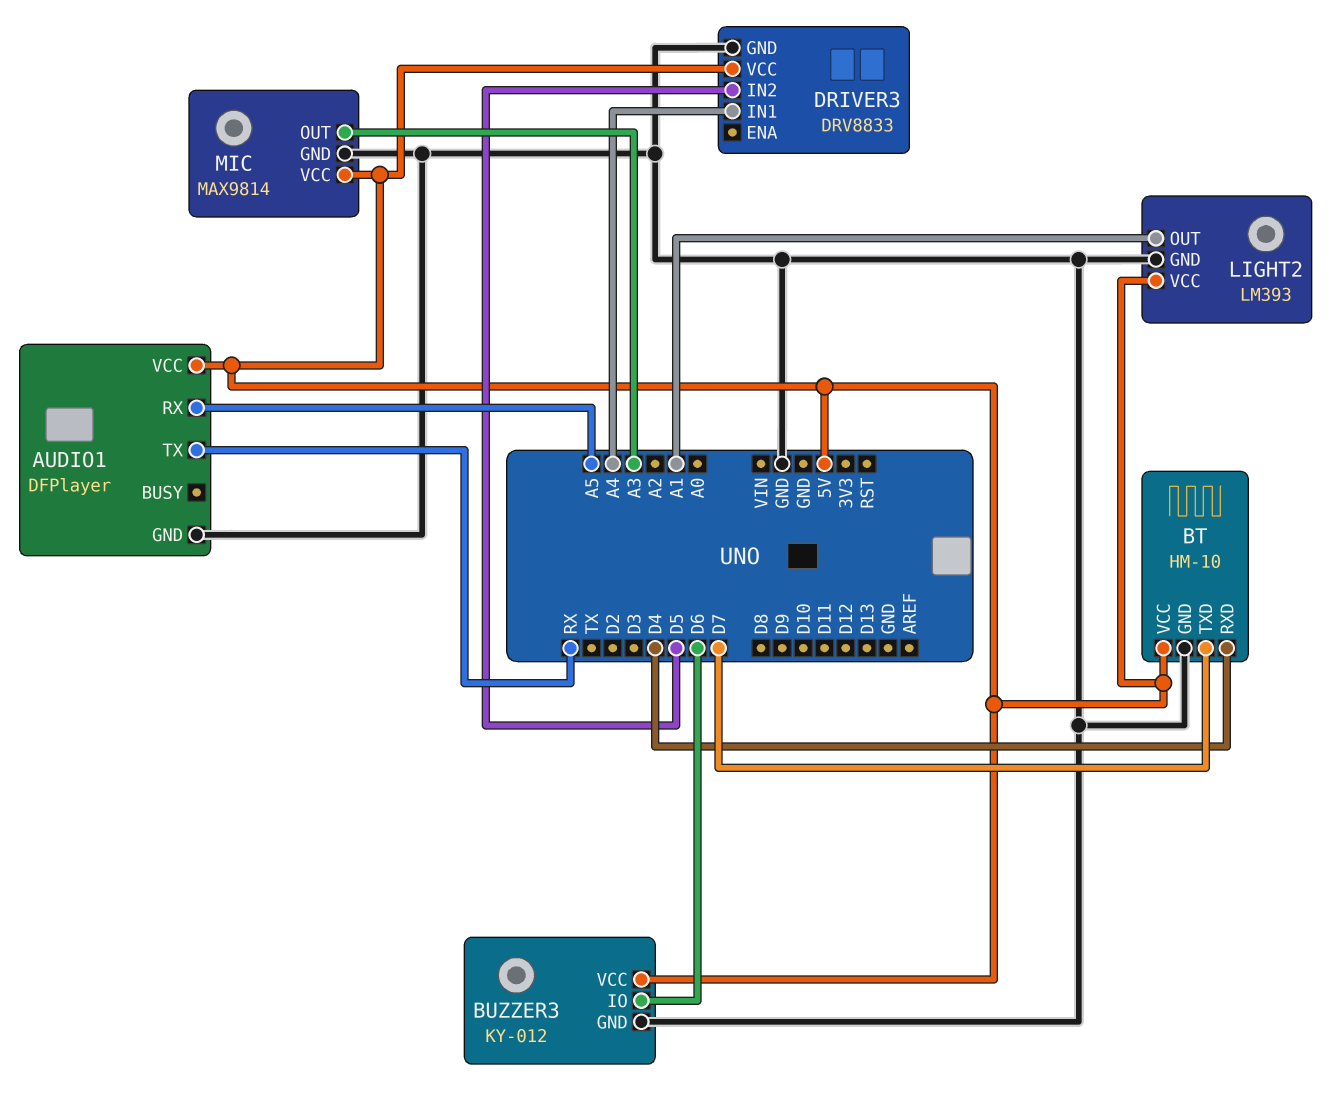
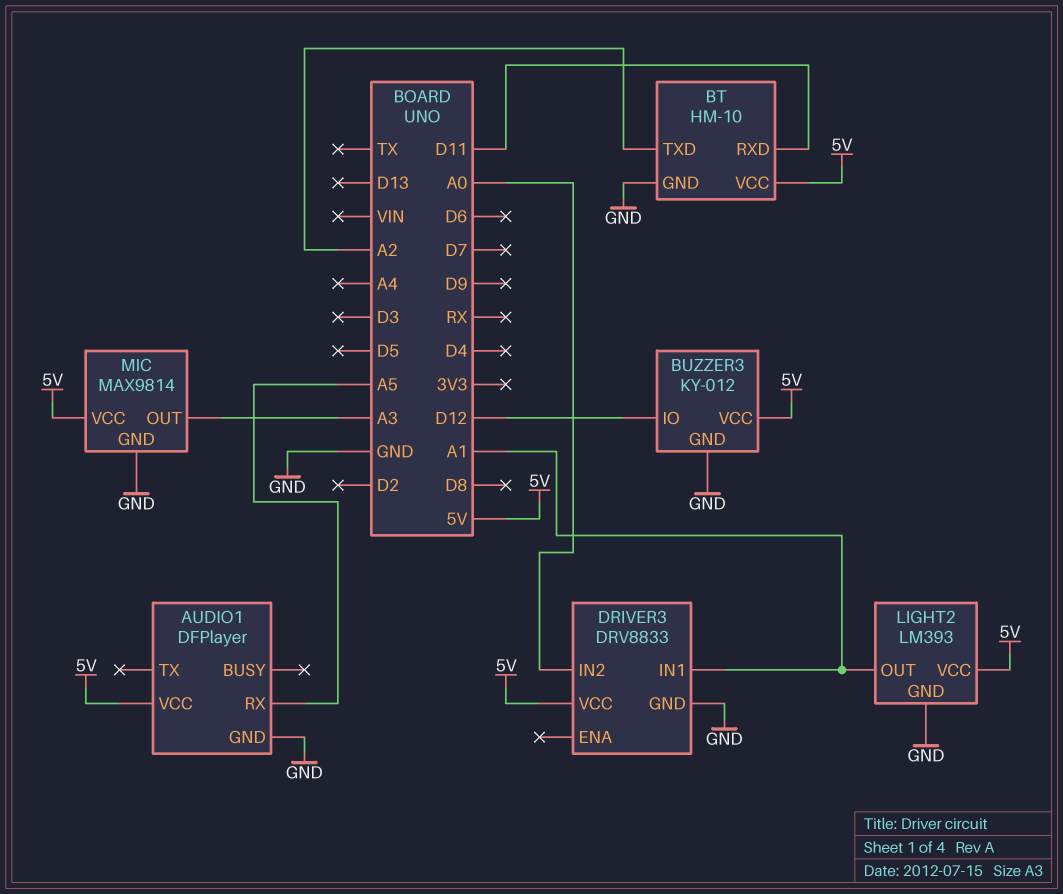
AUDIO1 pin TX: RX -> none
BT pin RXD: D4 -> D11
BT pin TXD: D7 -> A2
BUZZER3 pin IO: D6 -> D12
DRIVER3 pin IN1: A4 -> A1
DRIVER3 pin IN2: D5 -> A0

